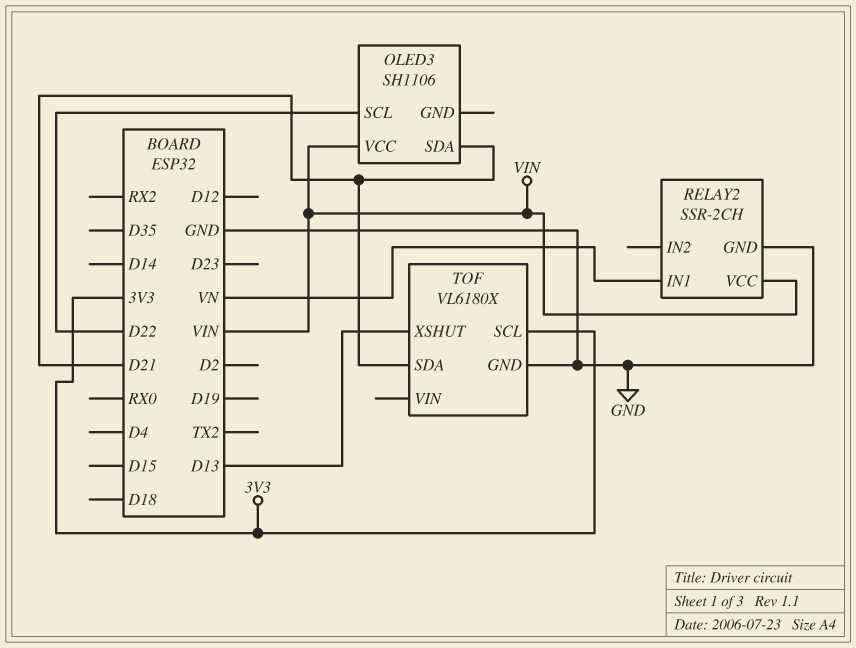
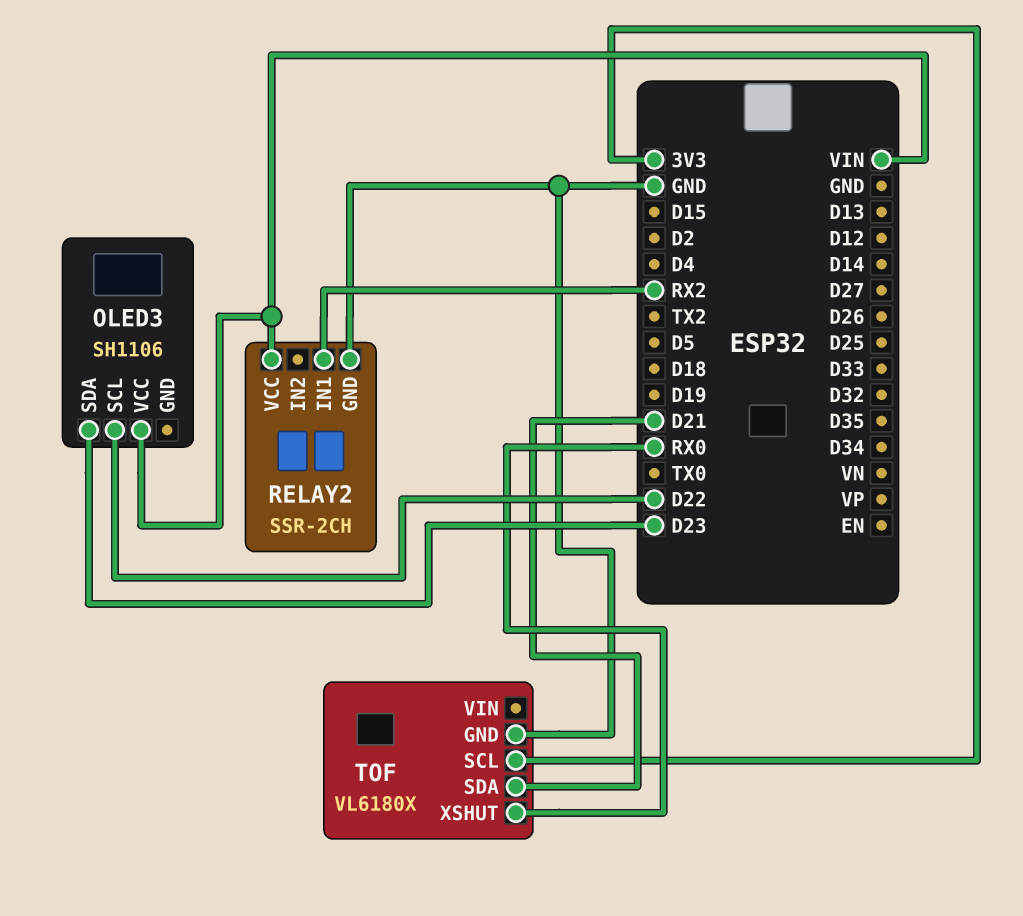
OLED3 pin SDA: D21 -> D23
RELAY2 pin IN1: VN -> RX2
TOF pin XSHUT: D13 -> RX0

